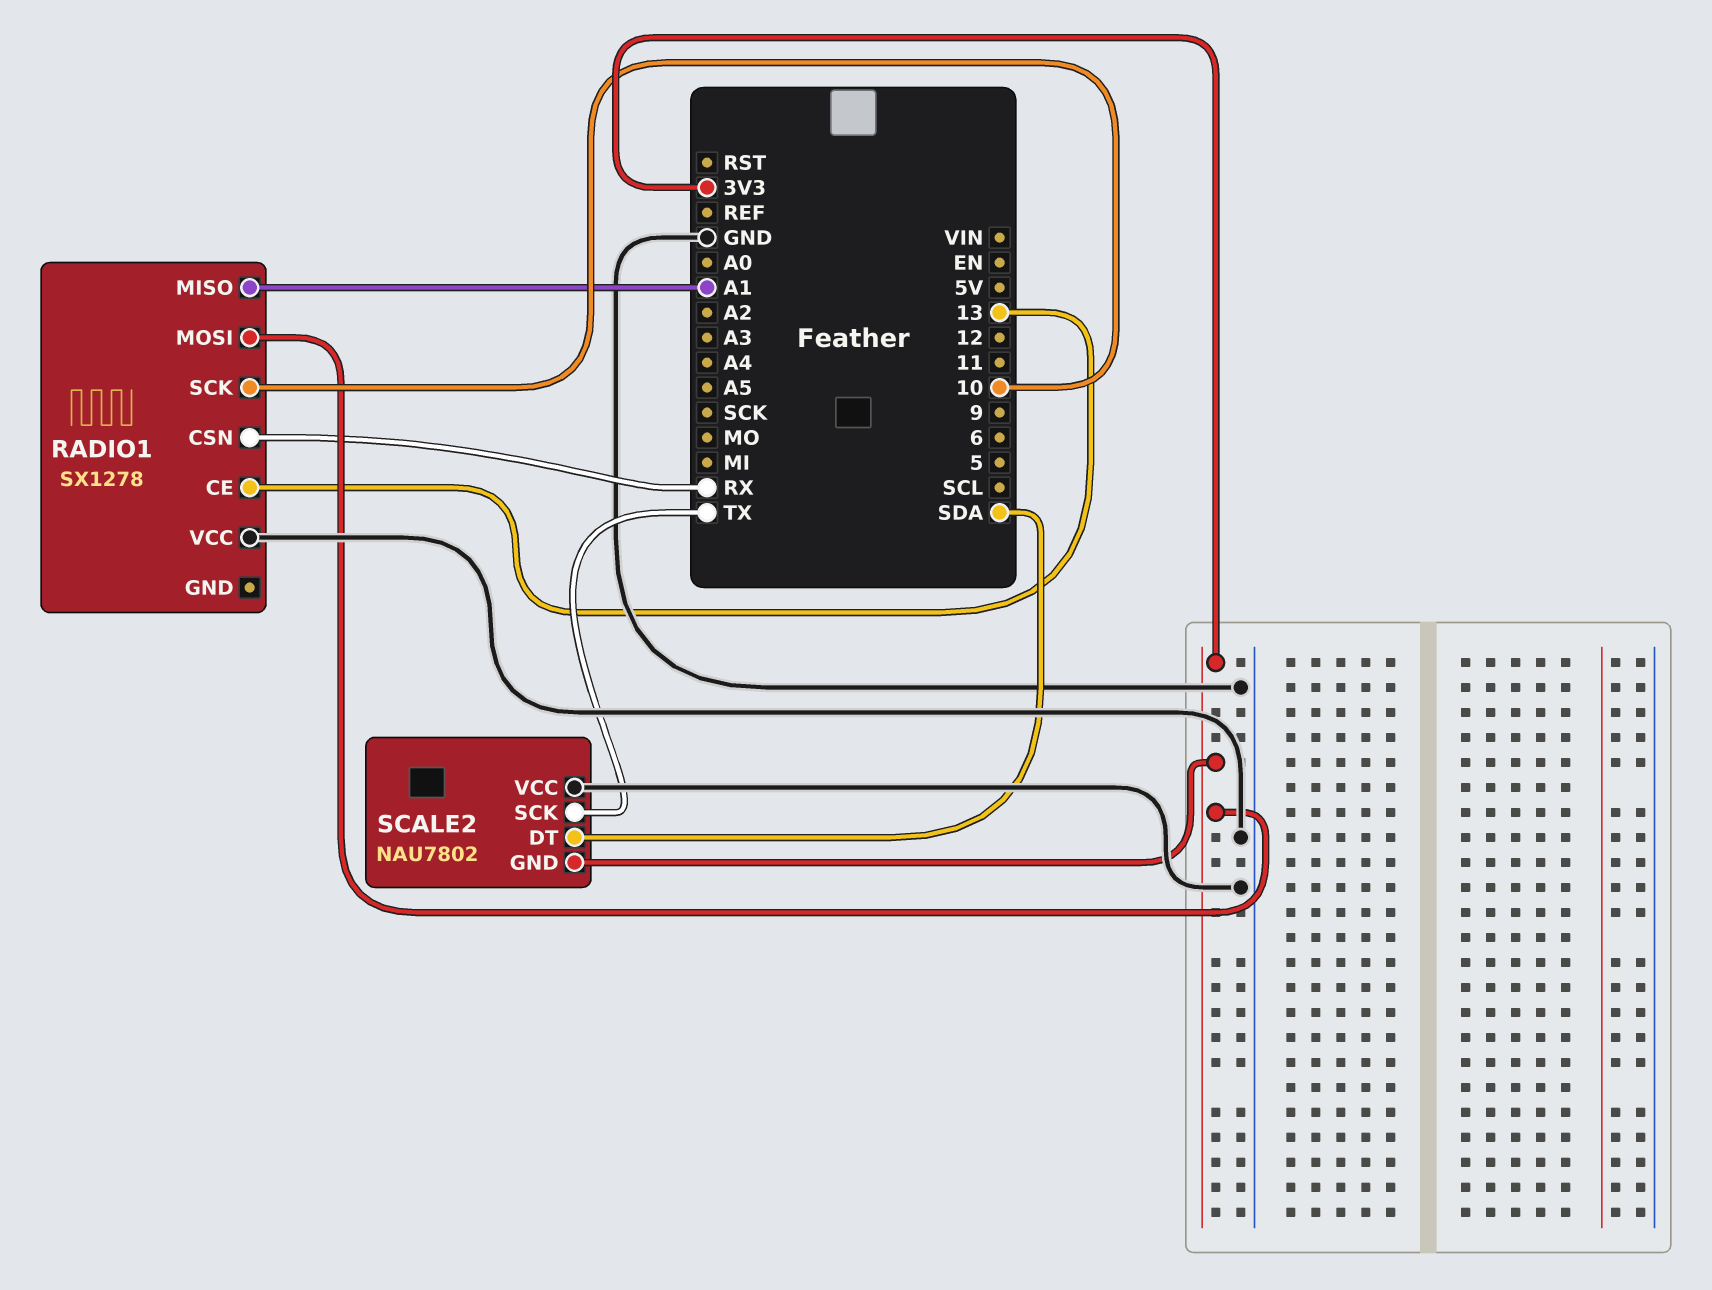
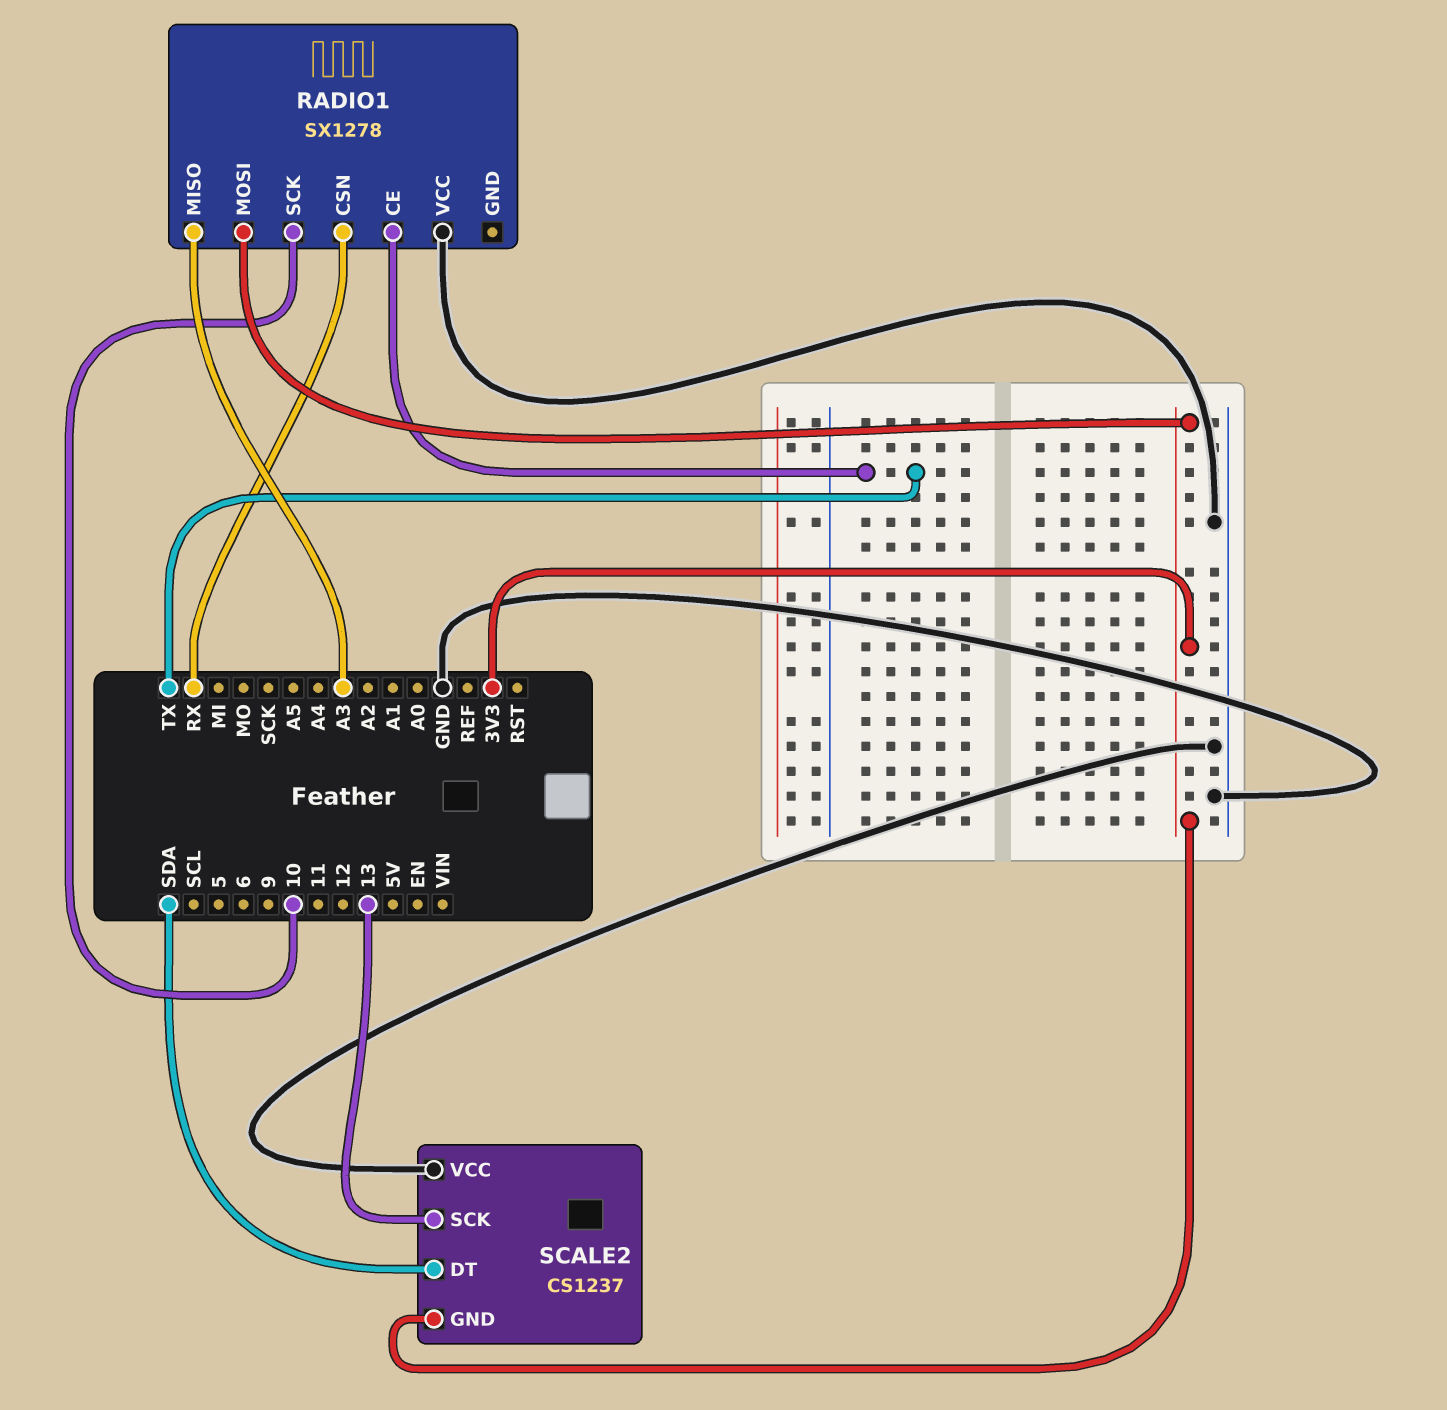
RADIO1 pin CE: 13 -> TX
RADIO1 pin MISO: A1 -> A3
SCALE2: NAU7802 -> CS1237
SCALE2 pin SCK: TX -> 13

